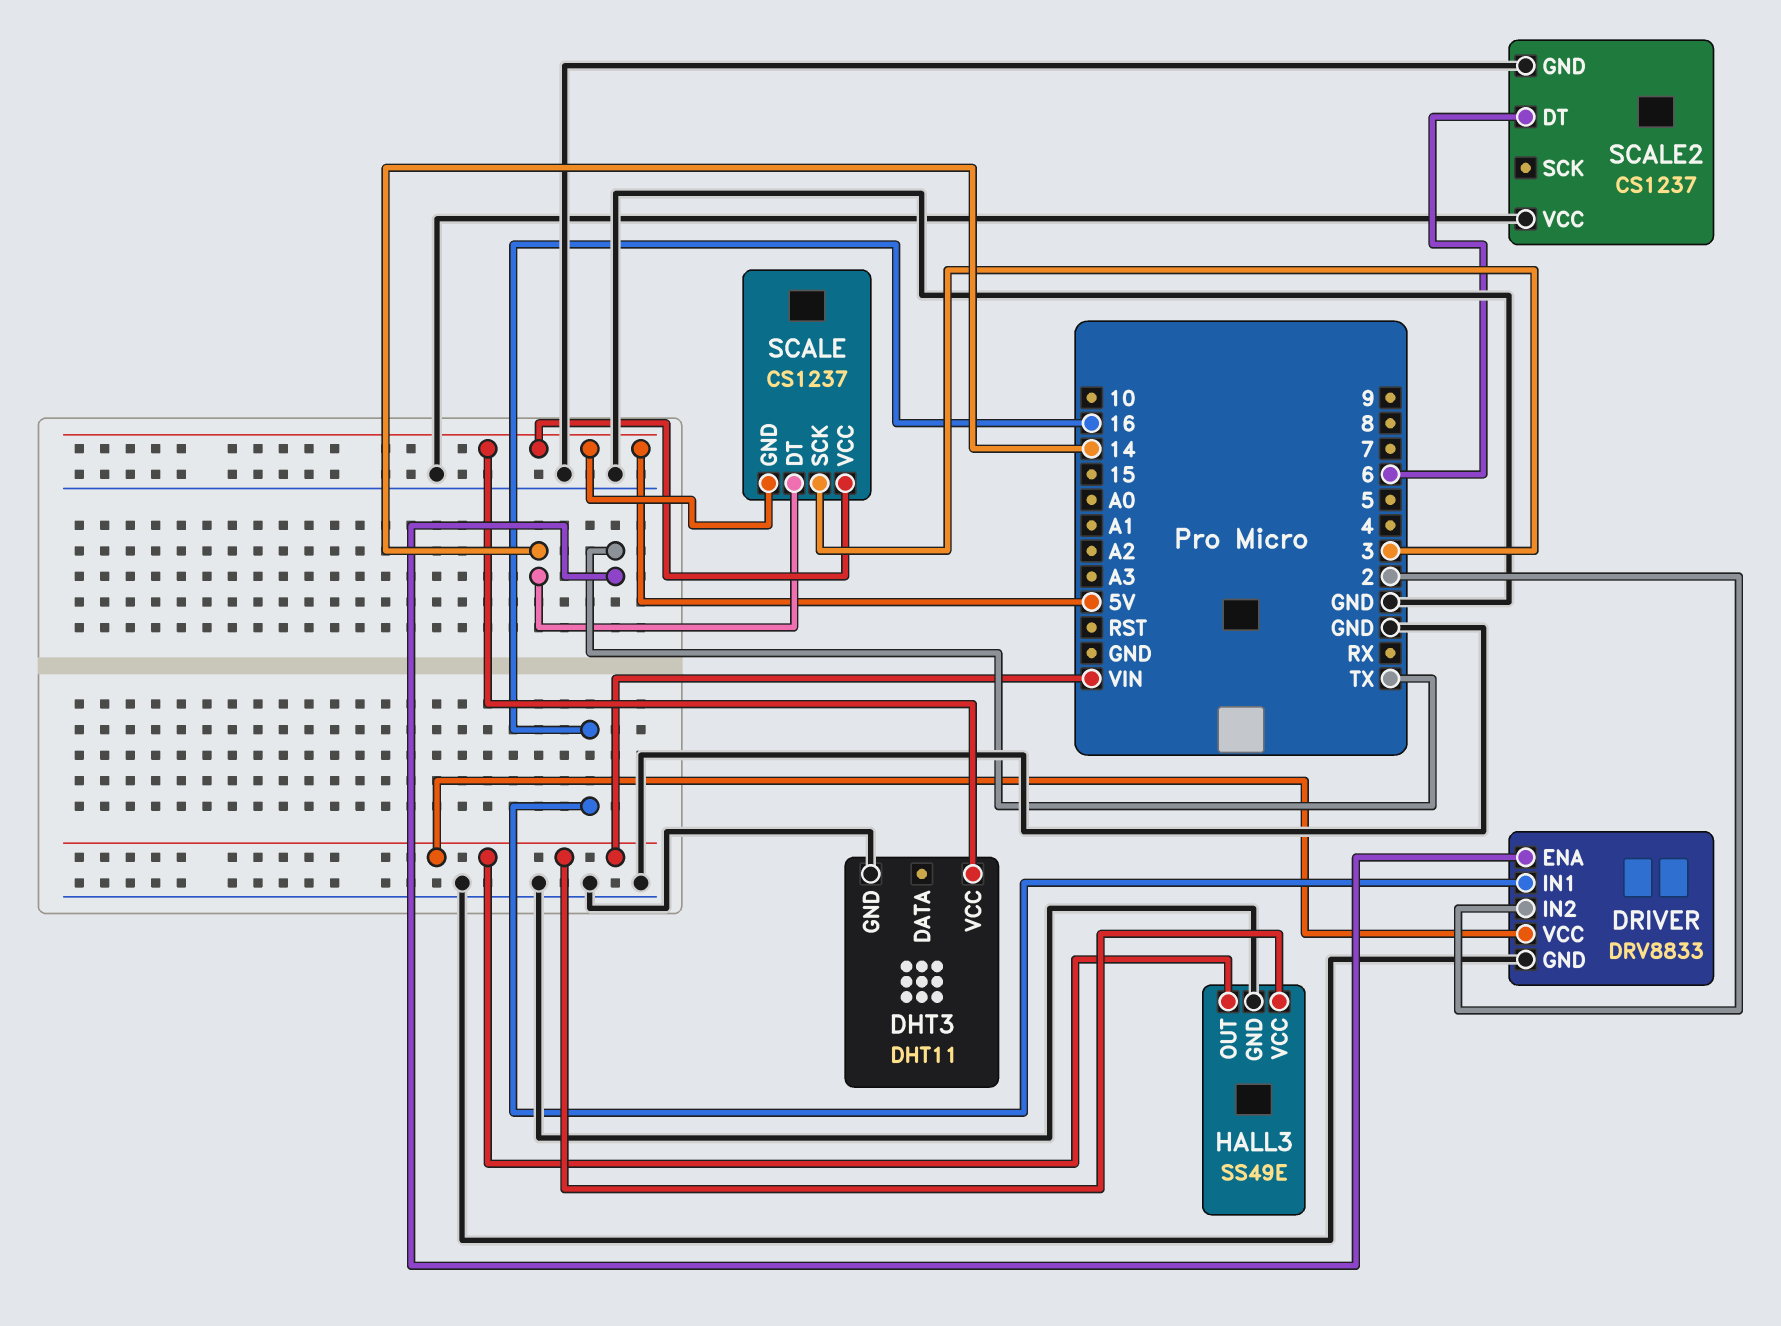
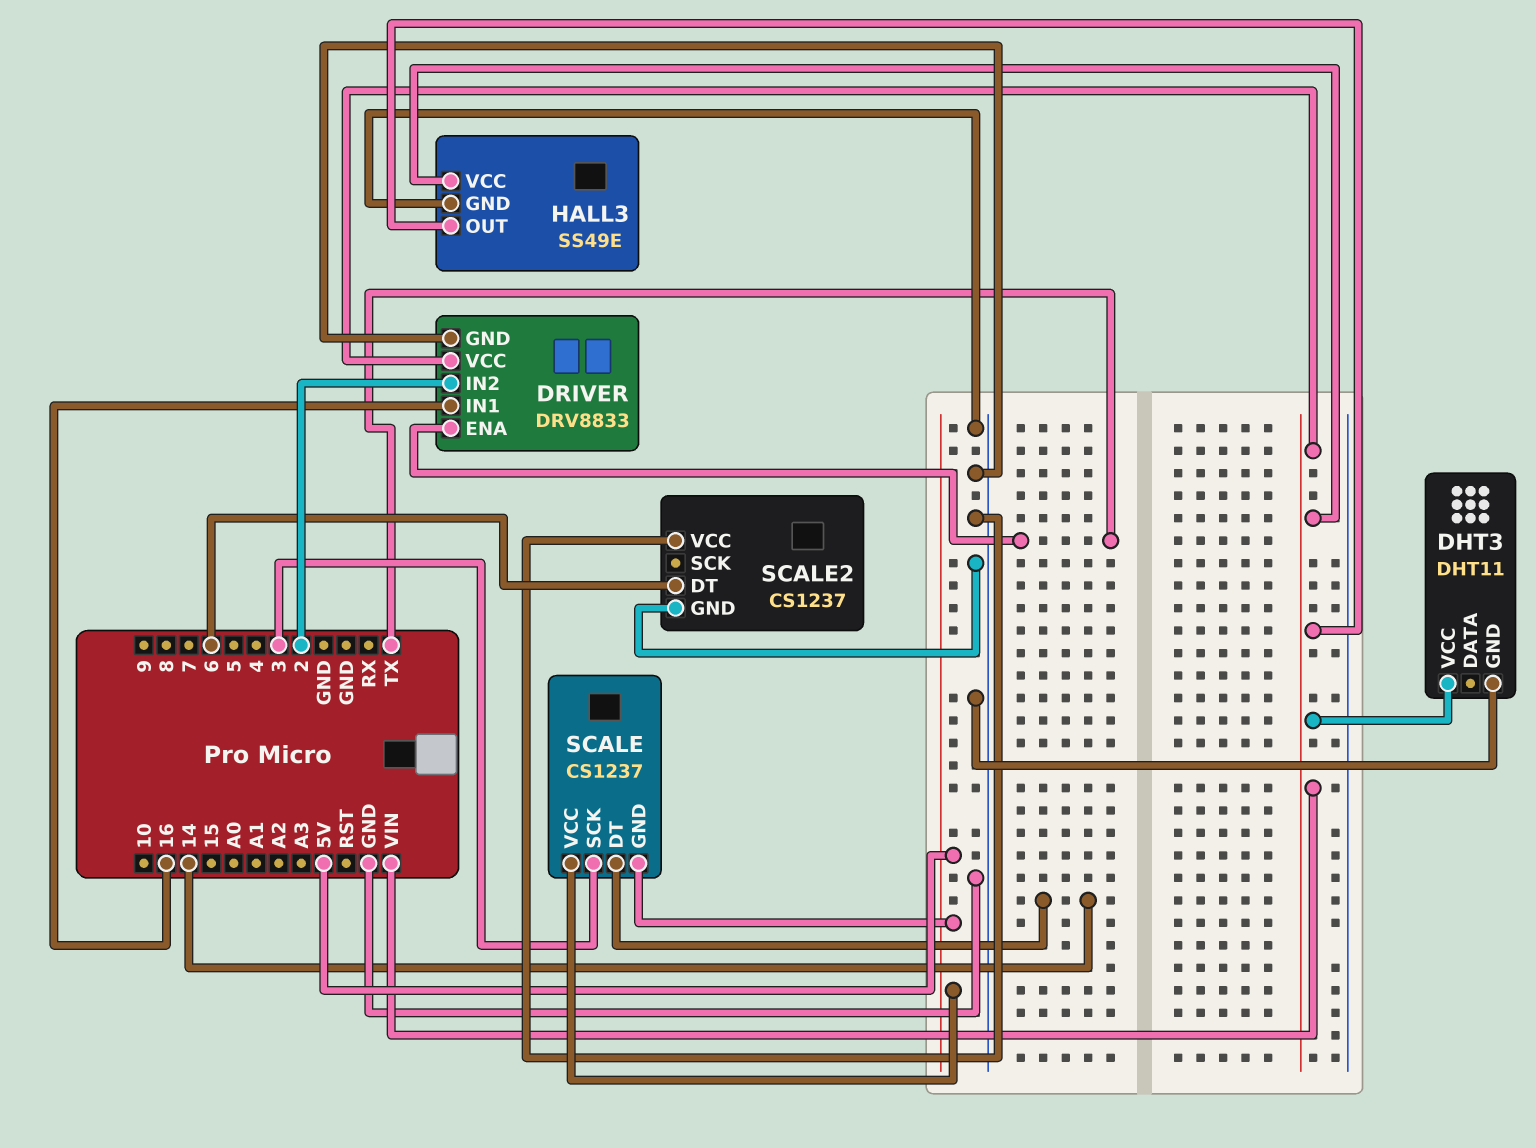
DHT3 pin VCC: 5V -> VIN

